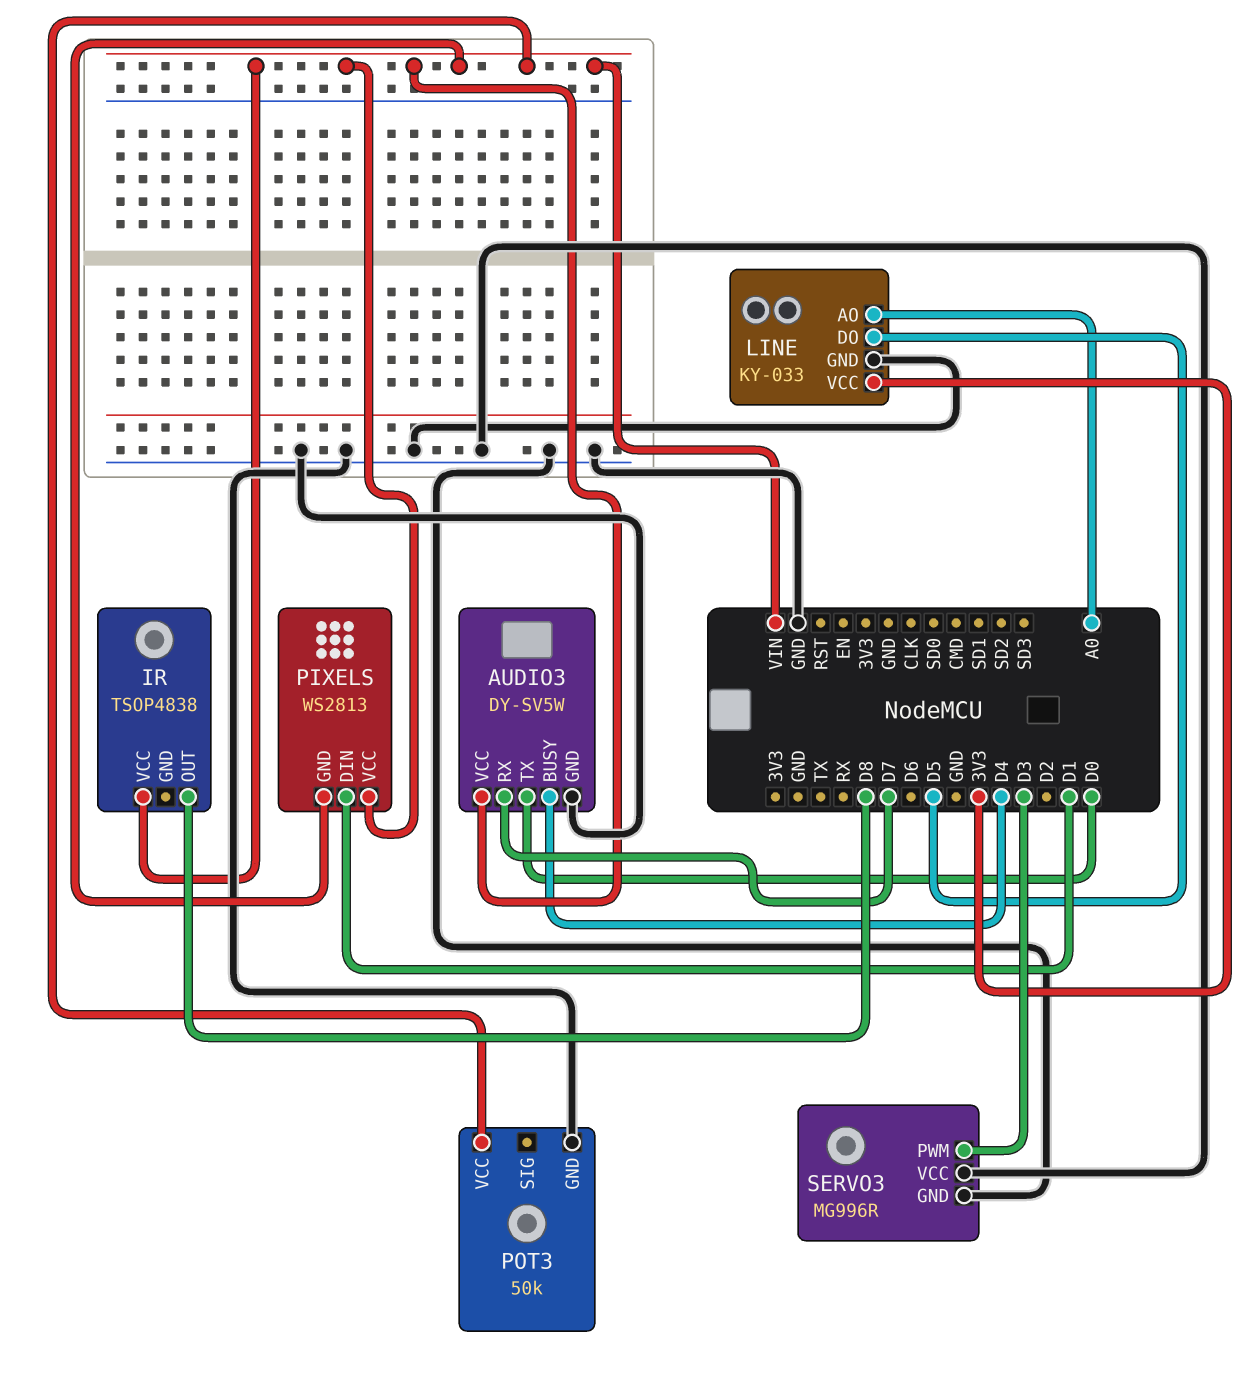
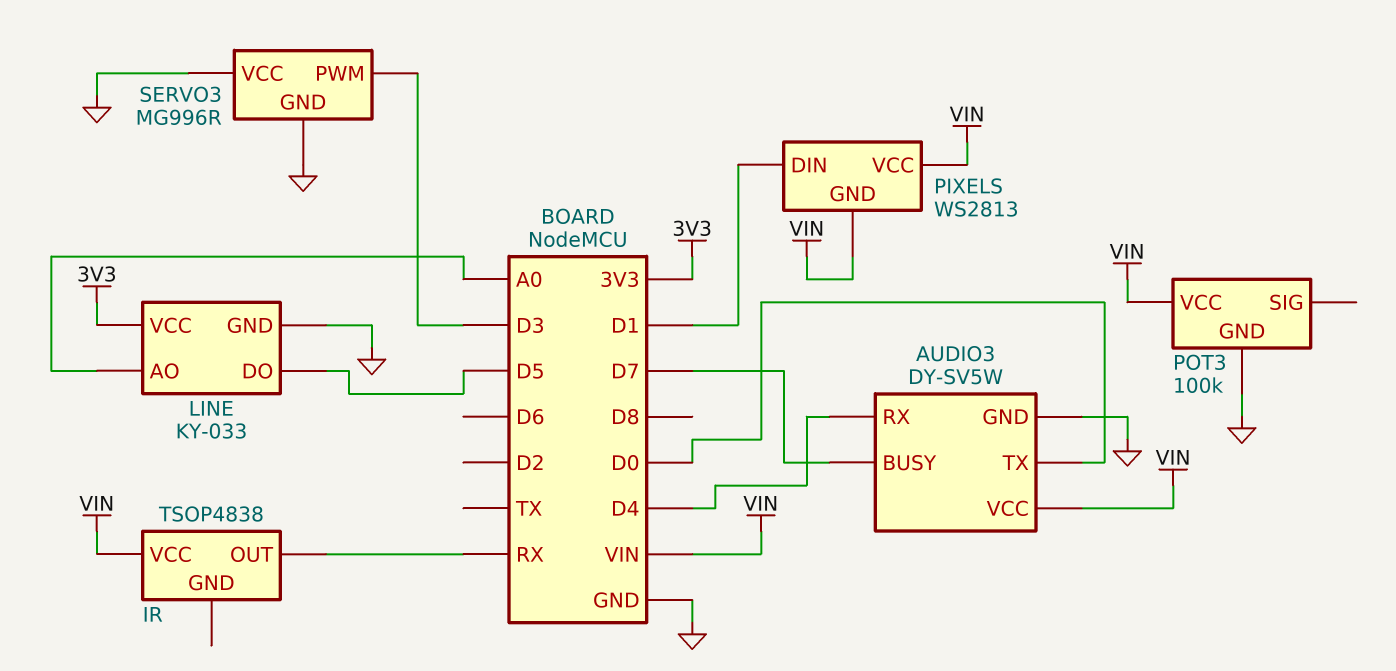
AUDIO3 pin BUSY: D4 -> D7
AUDIO3 pin RX: D7 -> D4
IR pin OUT: D8 -> RX
POT3: 50k -> 100k

